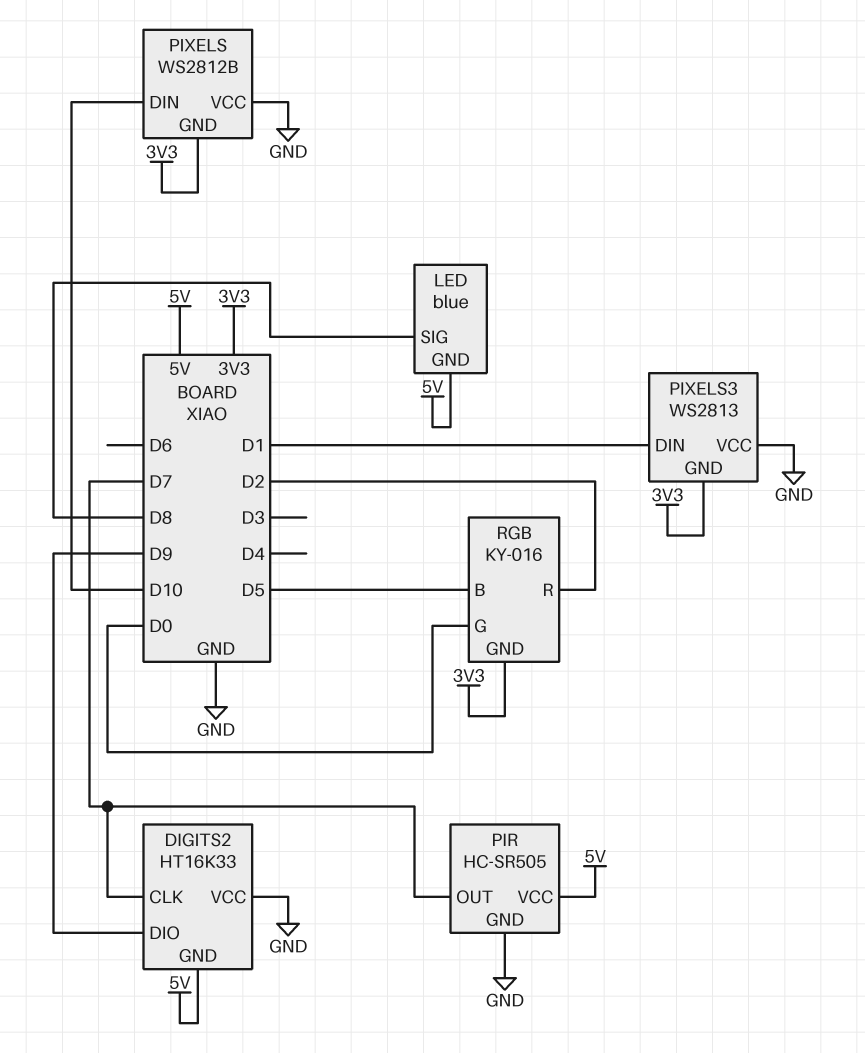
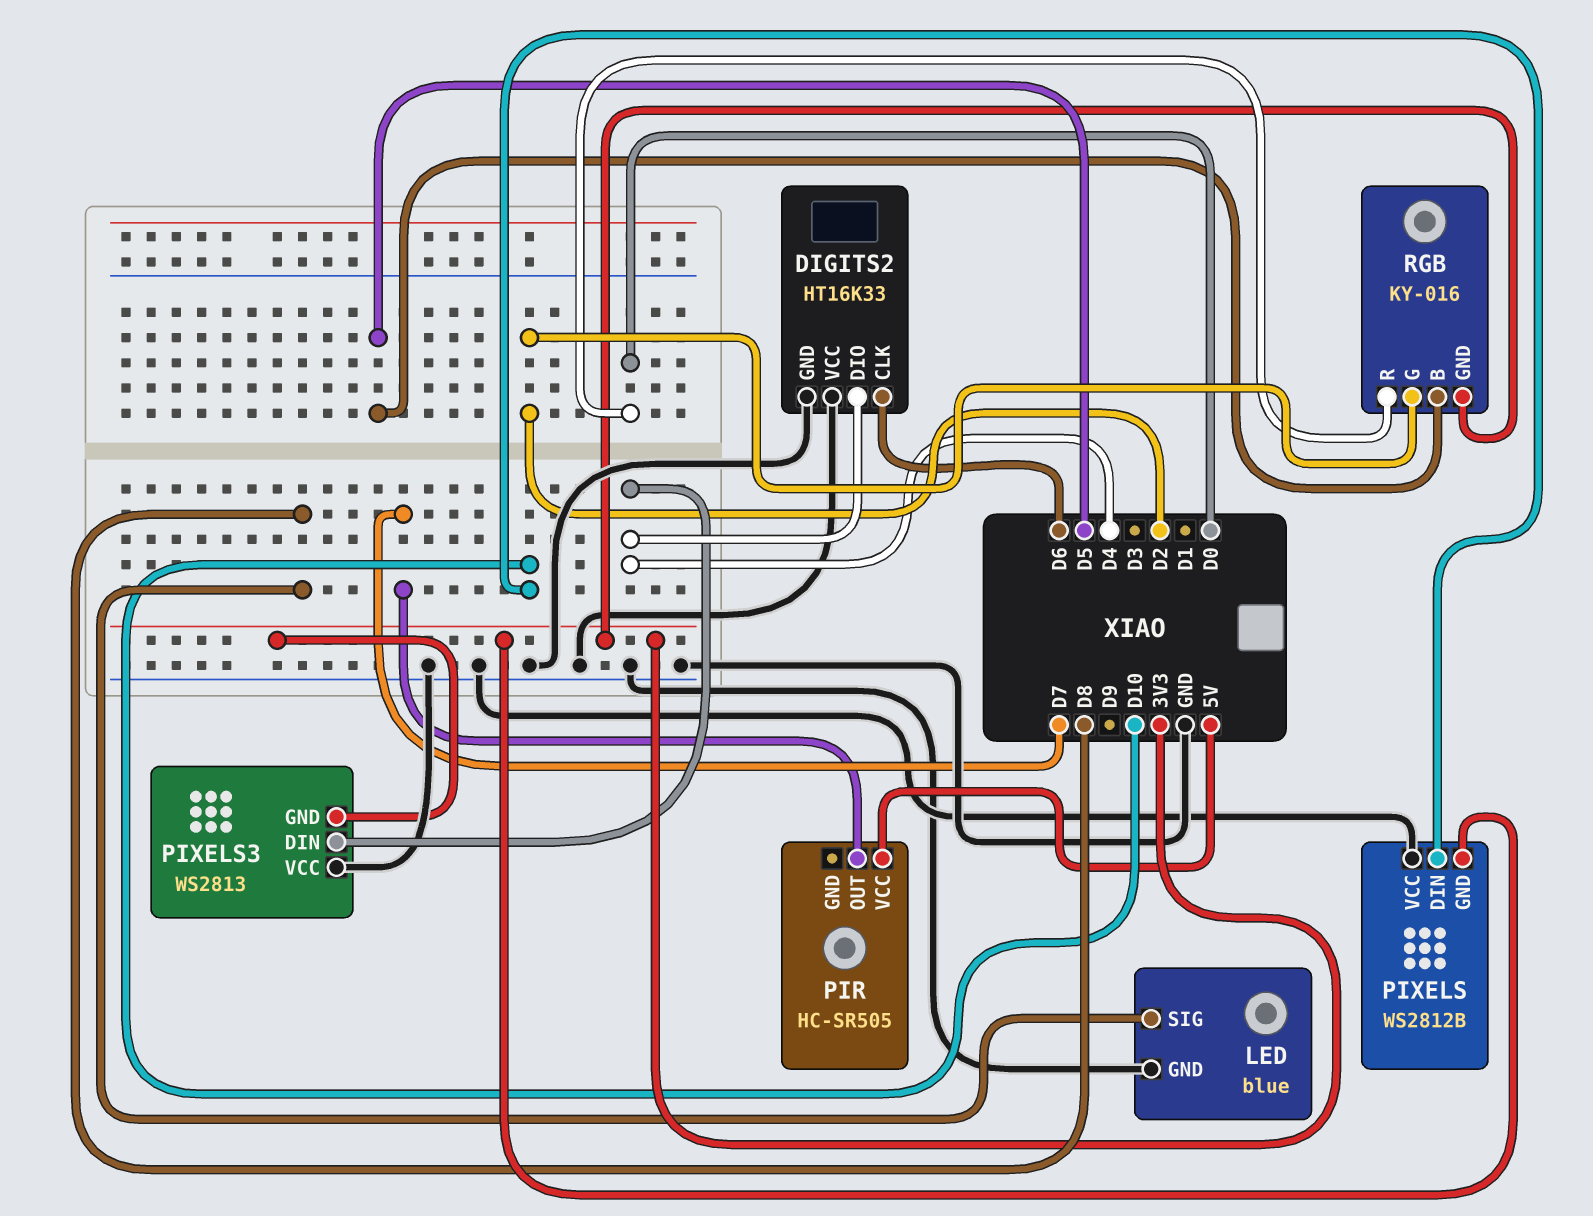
DIGITS2 pin CLK: D7 -> D6
DIGITS2 pin DIO: D9 -> D4
DIGITS2 pin GND: 5V -> GND
LED pin GND: 5V -> GND
PIR pin GND: GND -> none
PIXELS3 pin DIN: D1 -> D4
RGB pin G: D0 -> D2
RGB pin R: D2 -> D0

